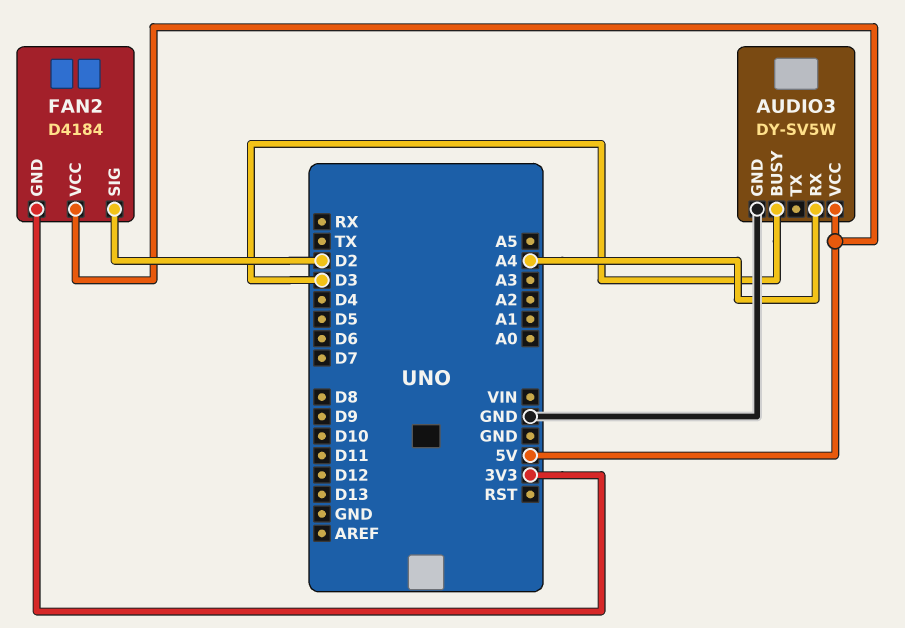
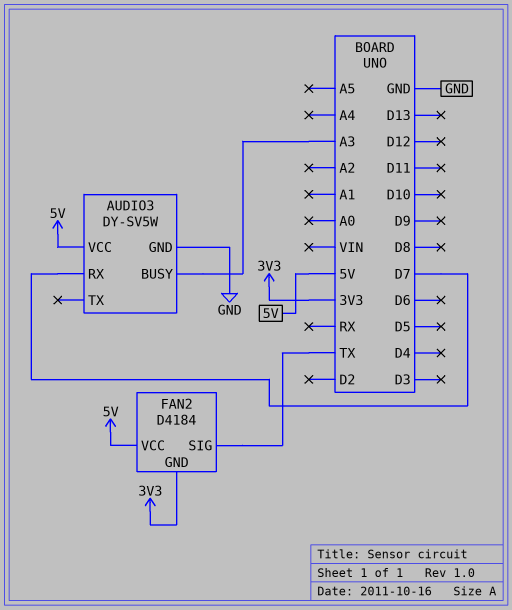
AUDIO3 pin BUSY: D3 -> A3
AUDIO3 pin RX: A4 -> D7
FAN2 pin SIG: D2 -> TX

